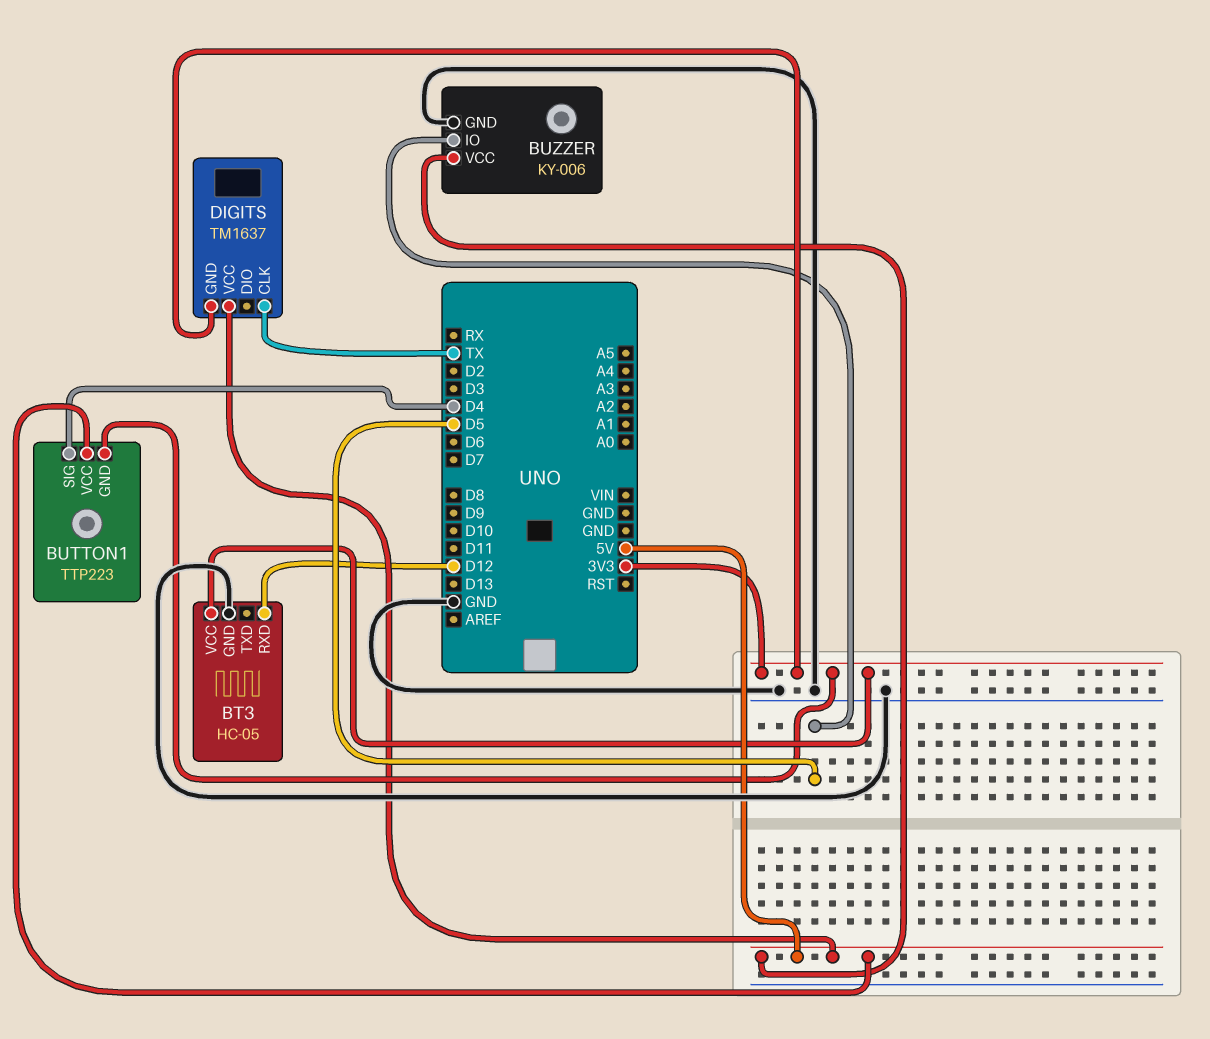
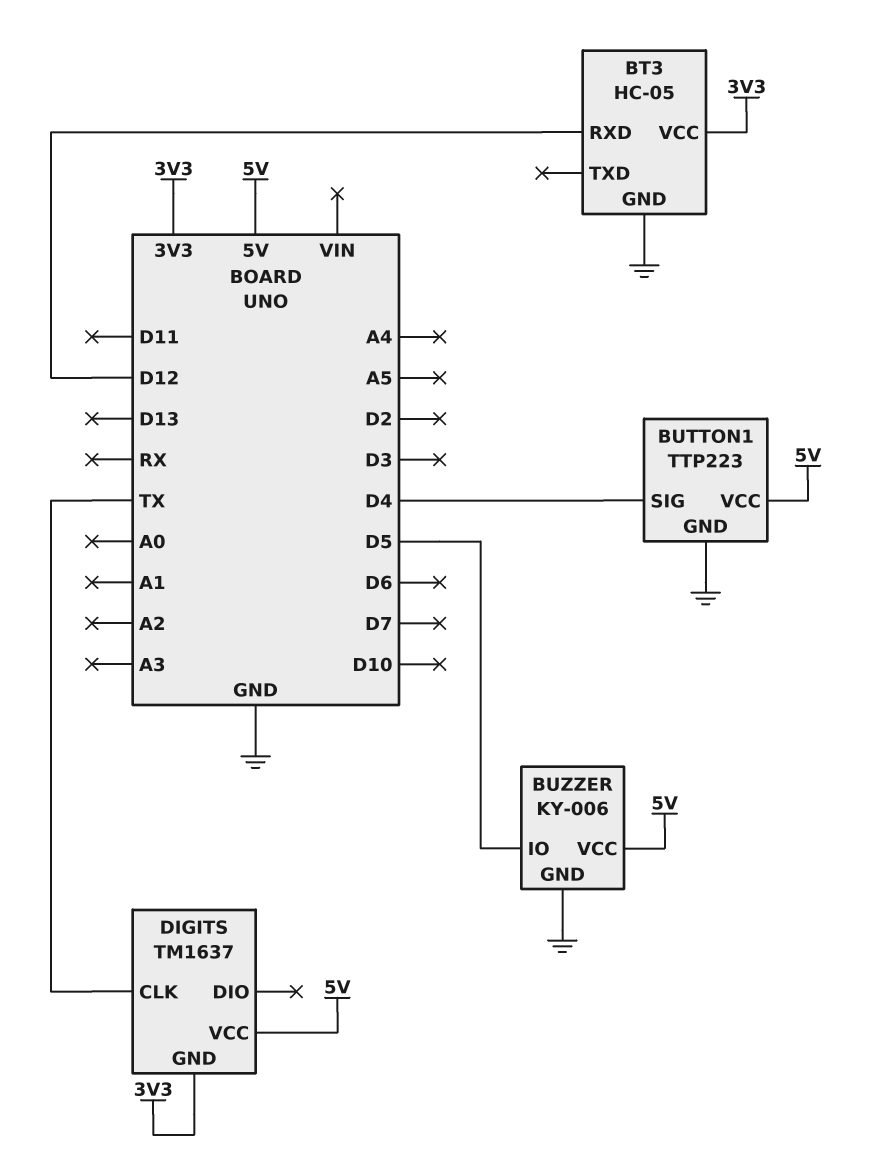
BUTTON1 pin GND: 3V3 -> GND

